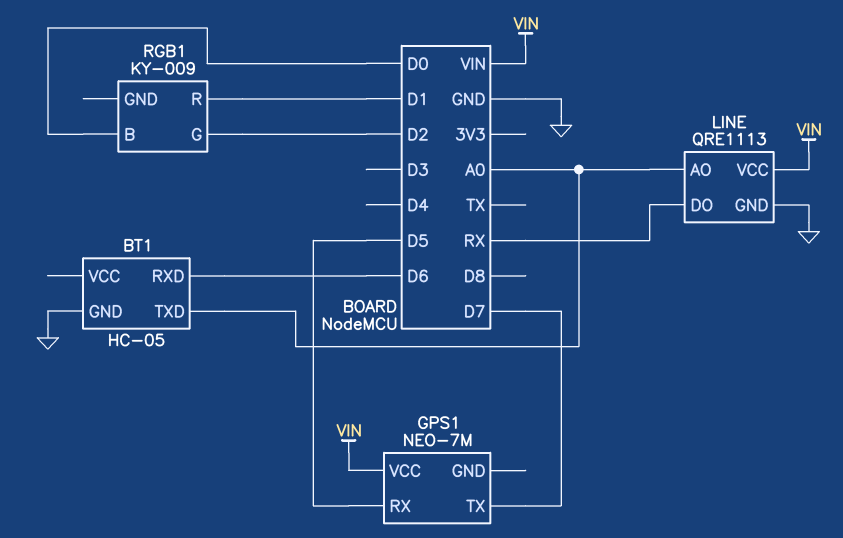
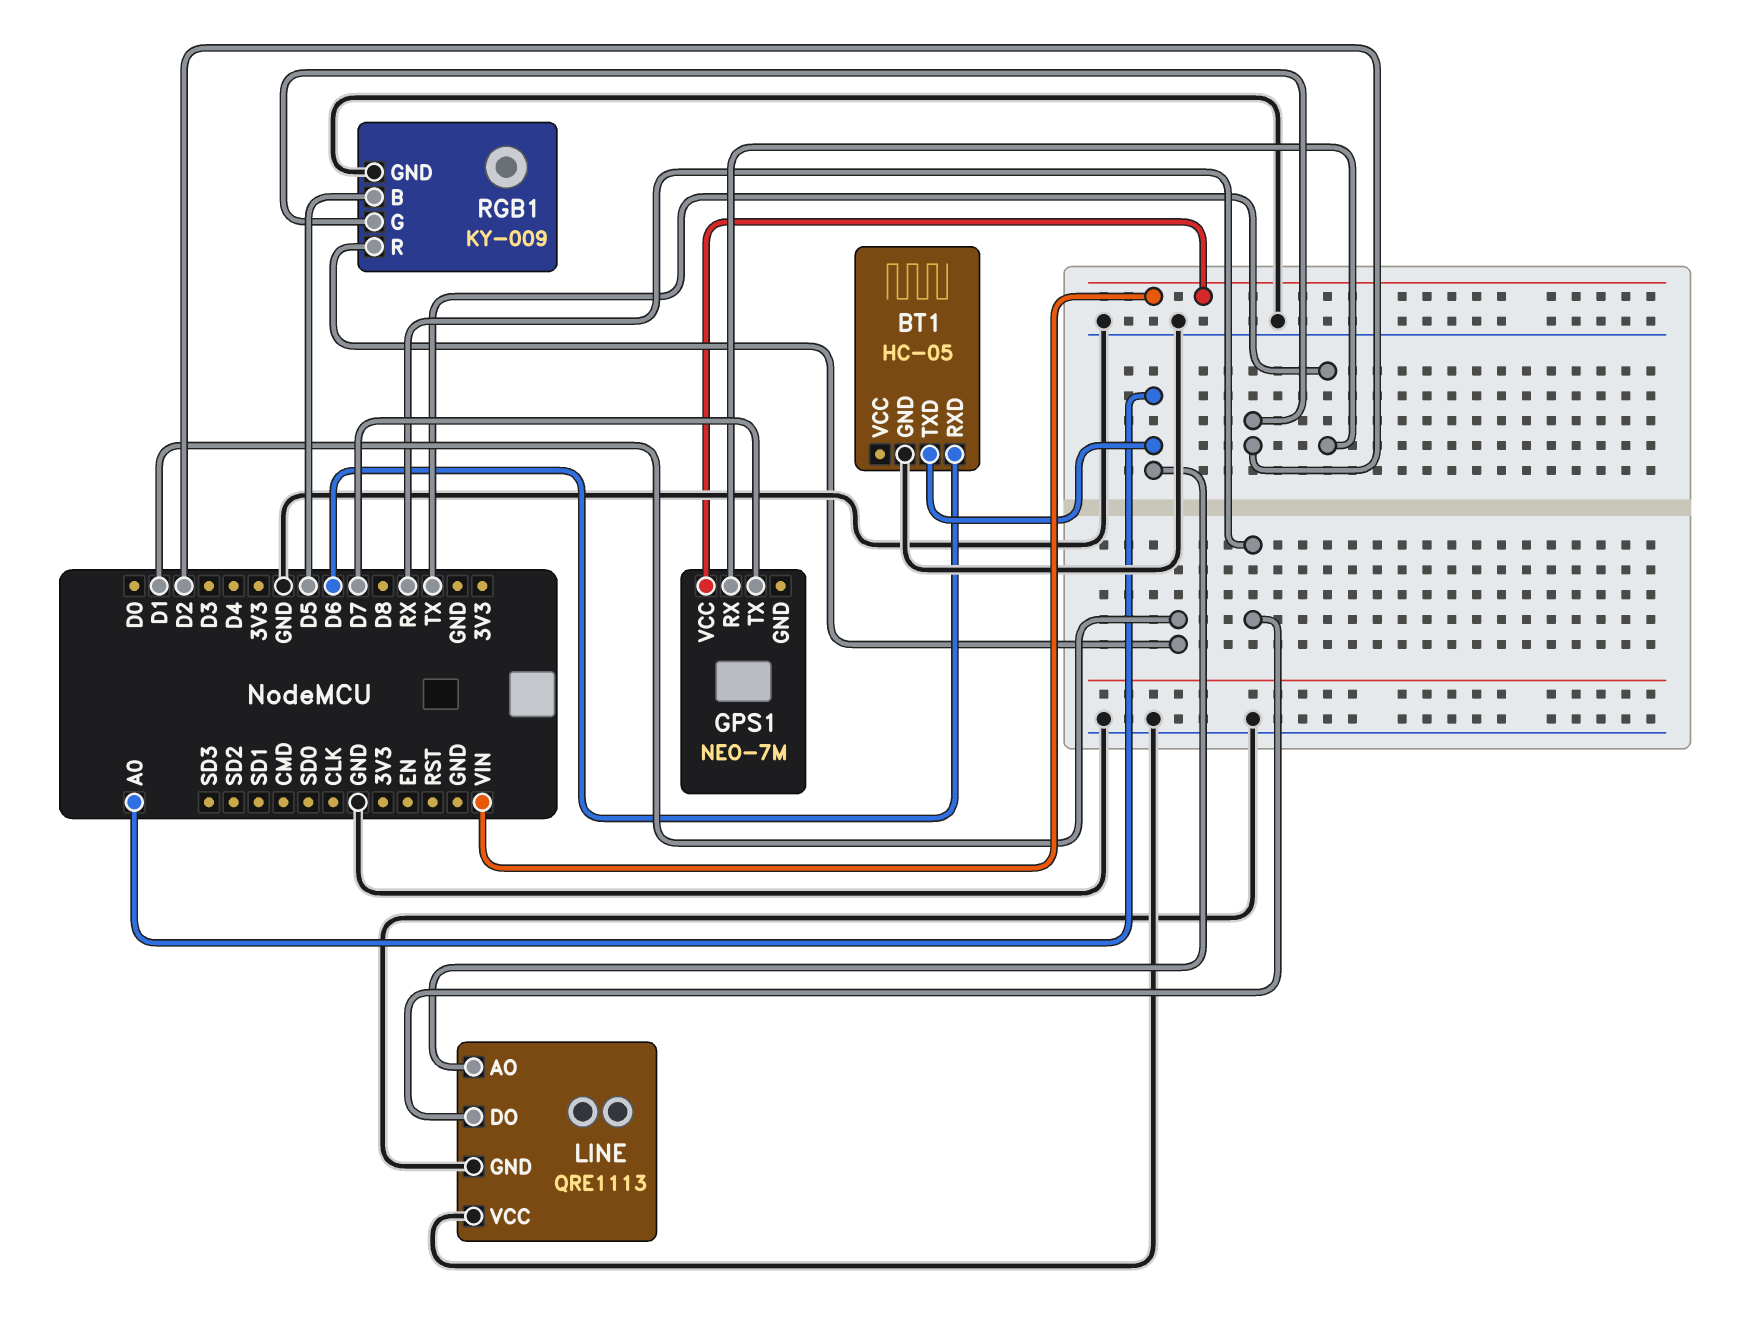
GPS1 pin RX: D5 -> TX
LINE pin VCC: VIN -> GND
RGB1 pin B: D0 -> D5
RGB1 pin GND: none -> GND

